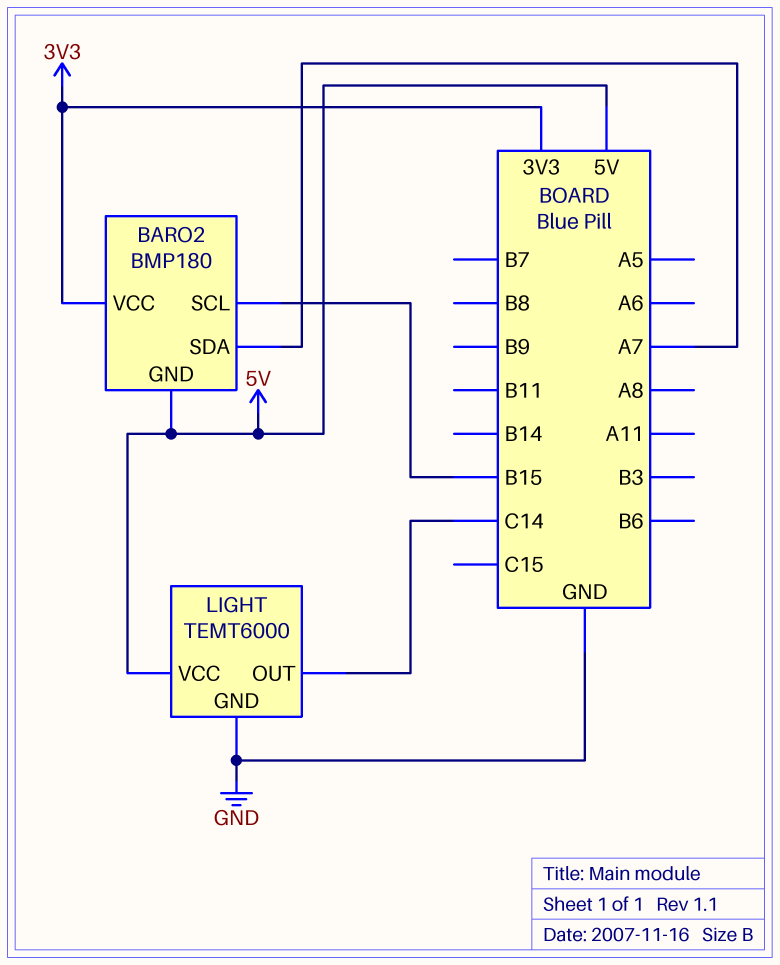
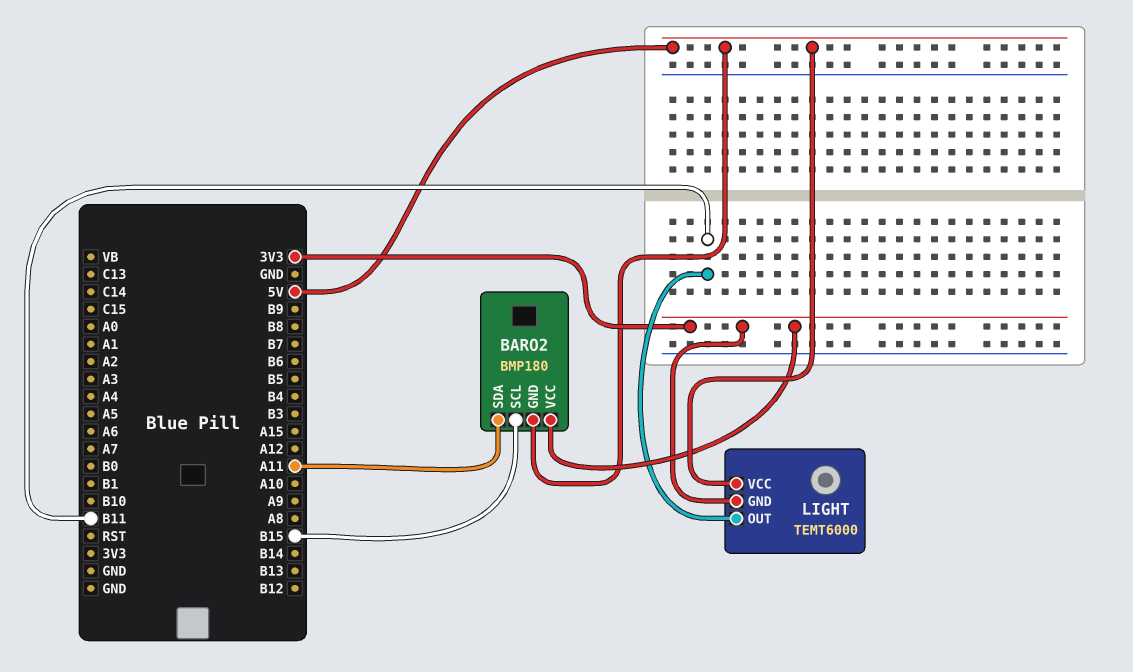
BARO2 pin SDA: A7 -> A11
LIGHT pin GND: GND -> 3V3
LIGHT pin OUT: C14 -> B11

